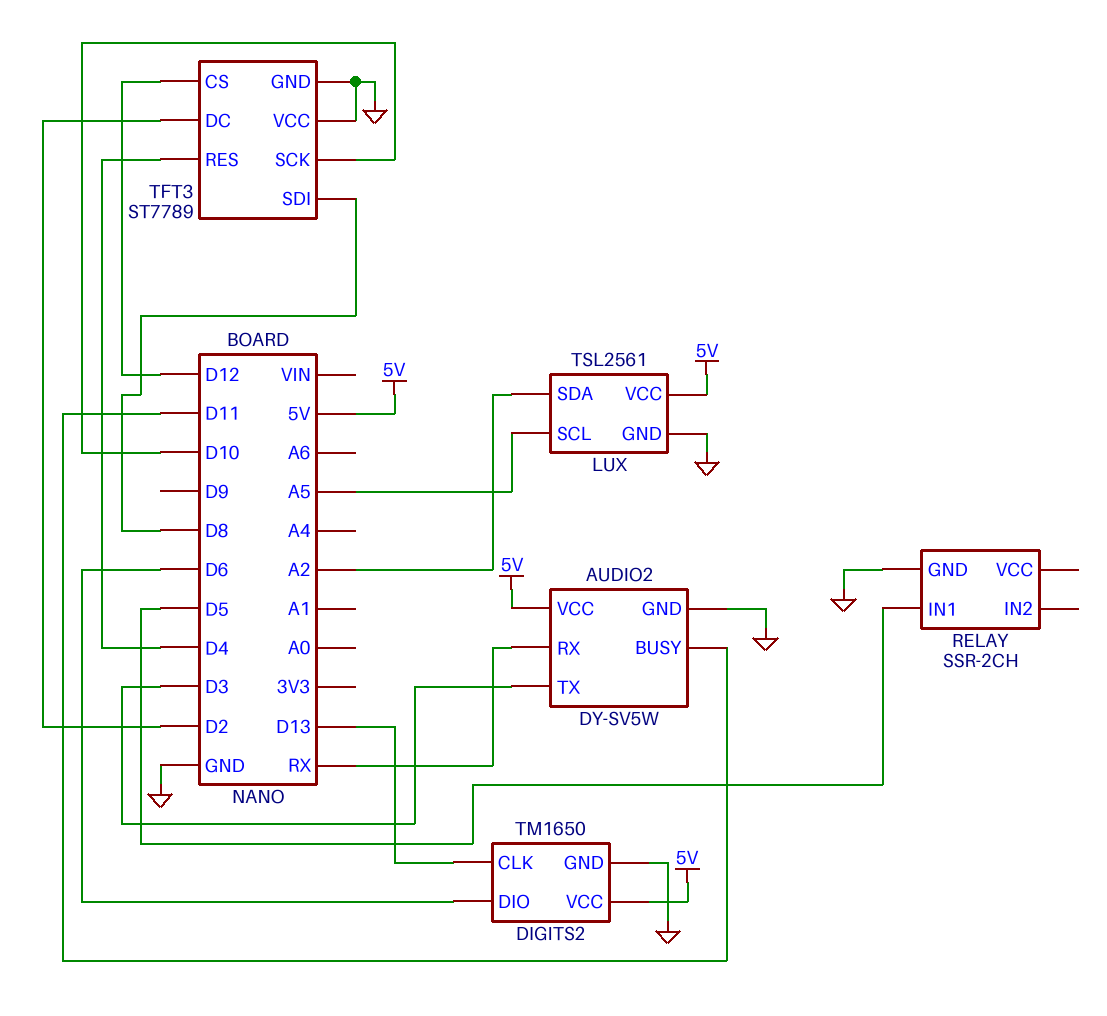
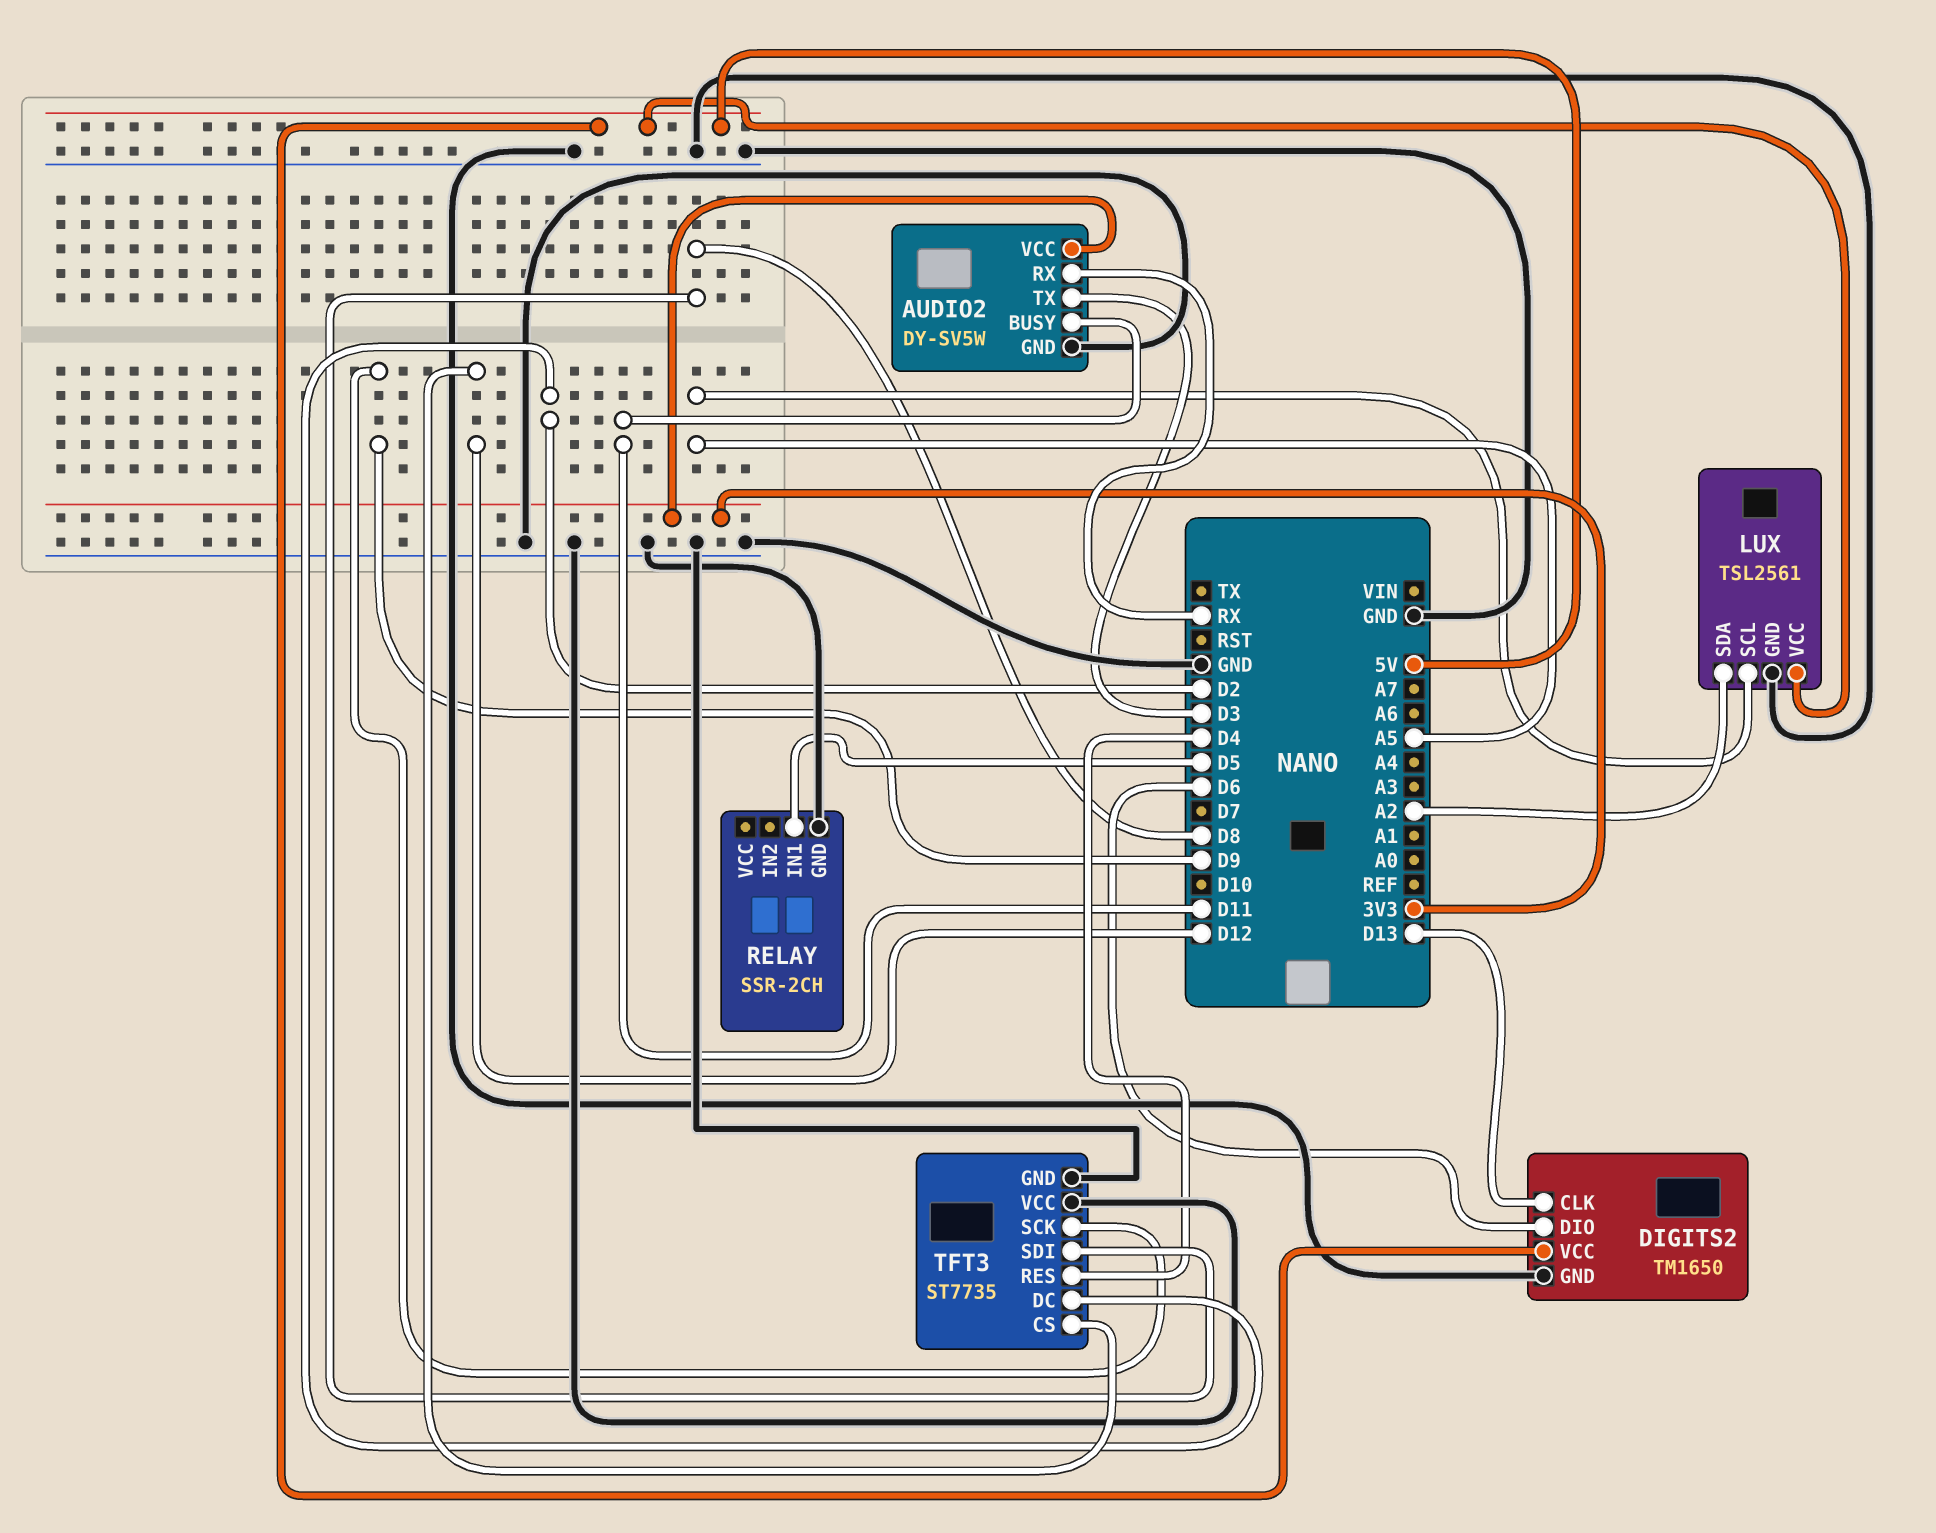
AUDIO2 pin VCC: 5V -> 3V3
TFT3: ST7789 -> ST7735
TFT3 pin SCK: D10 -> D9

